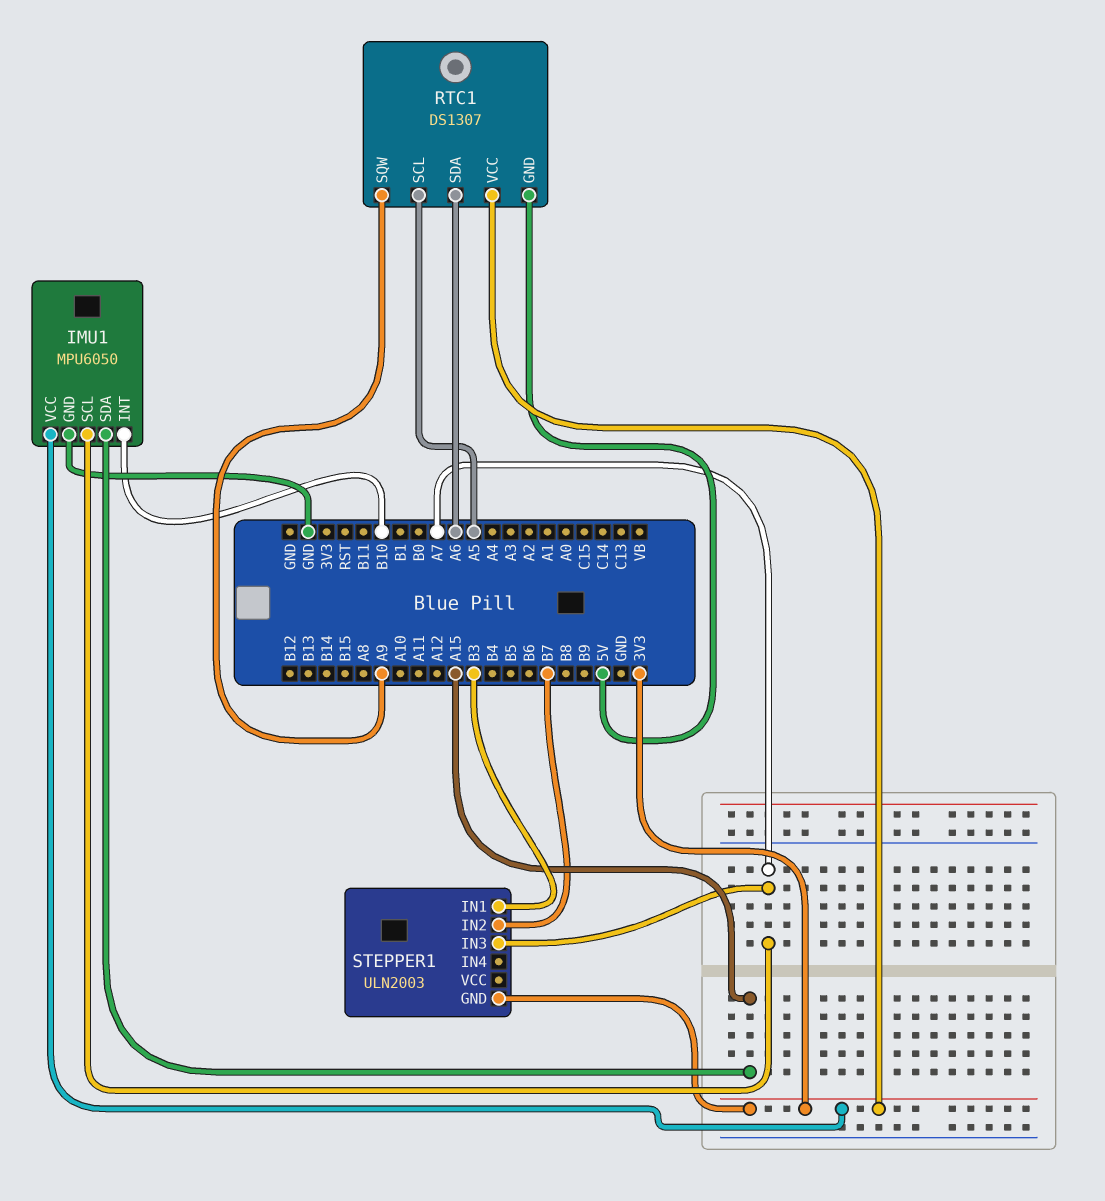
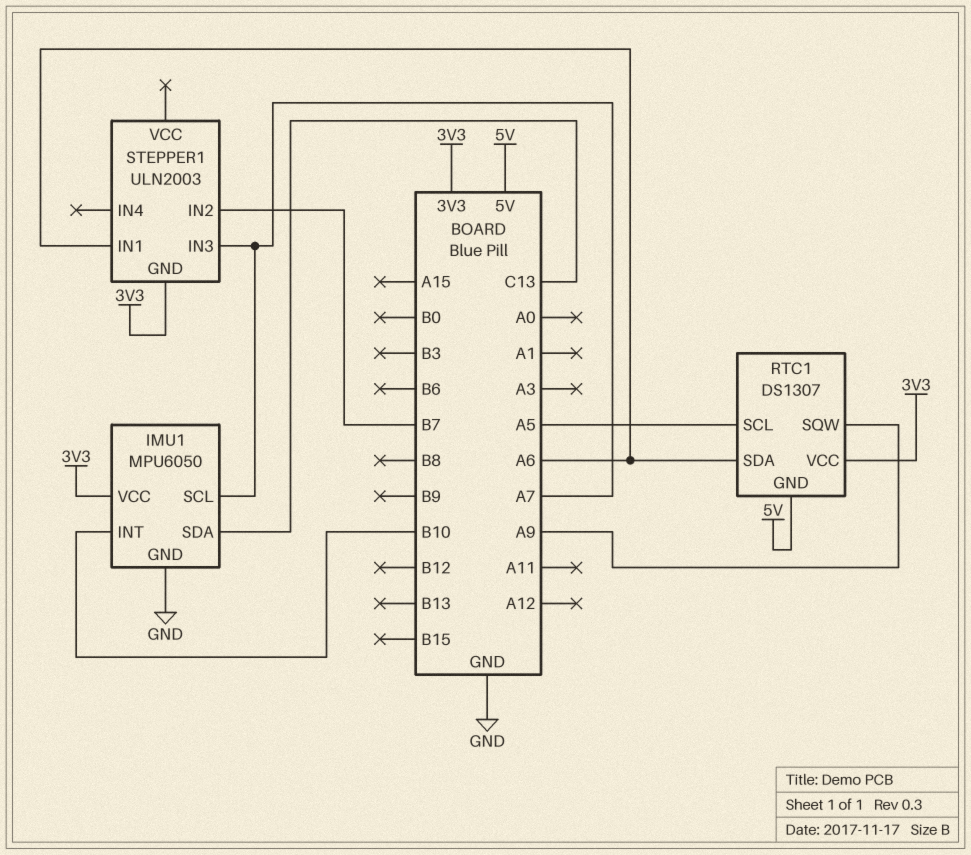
IMU1 pin SDA: A15 -> C13
STEPPER1 pin IN1: B3 -> A6

